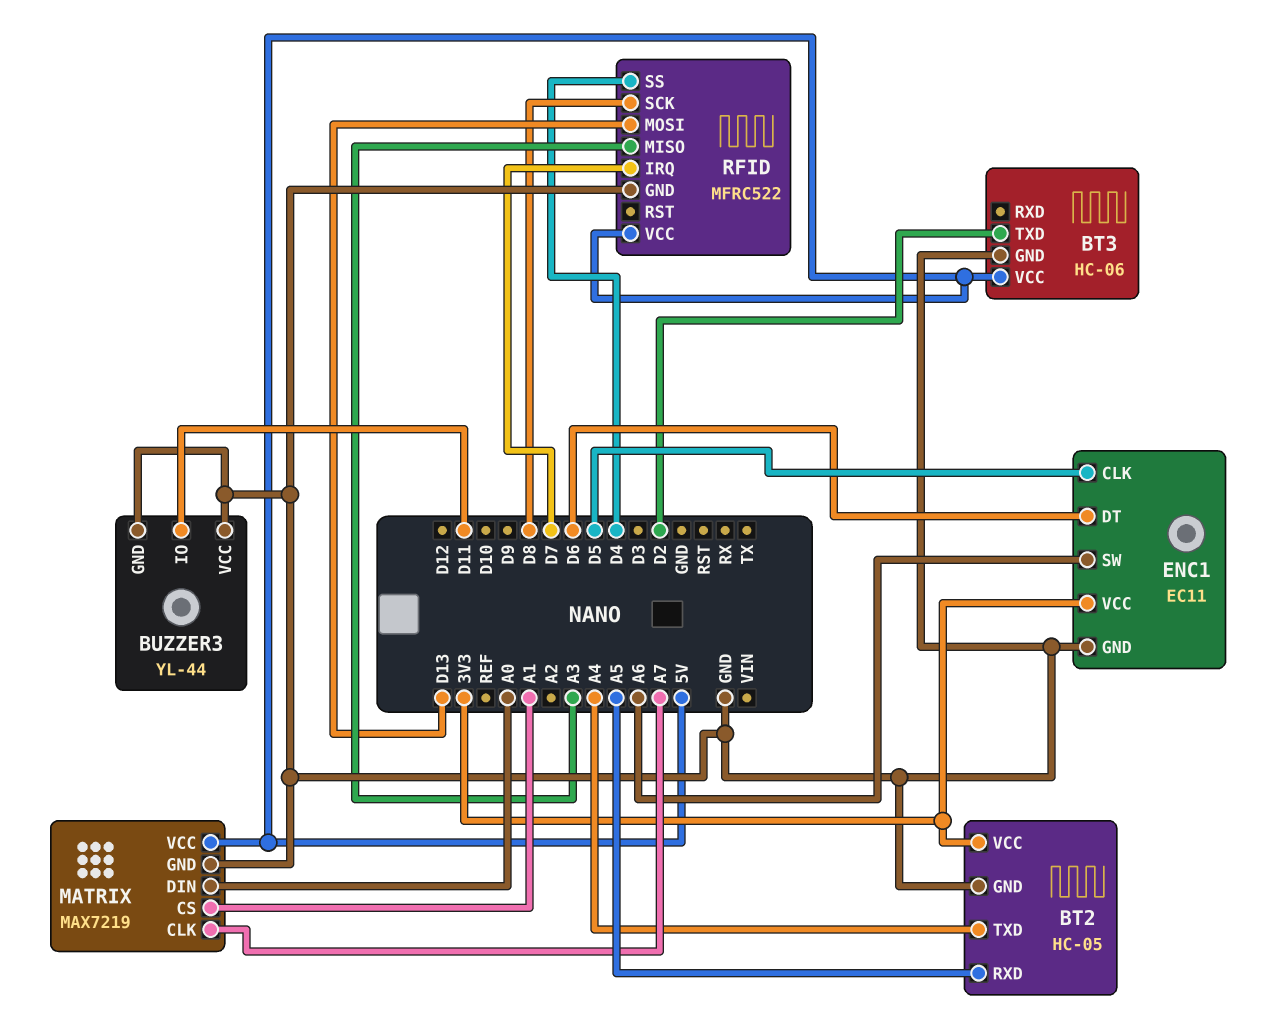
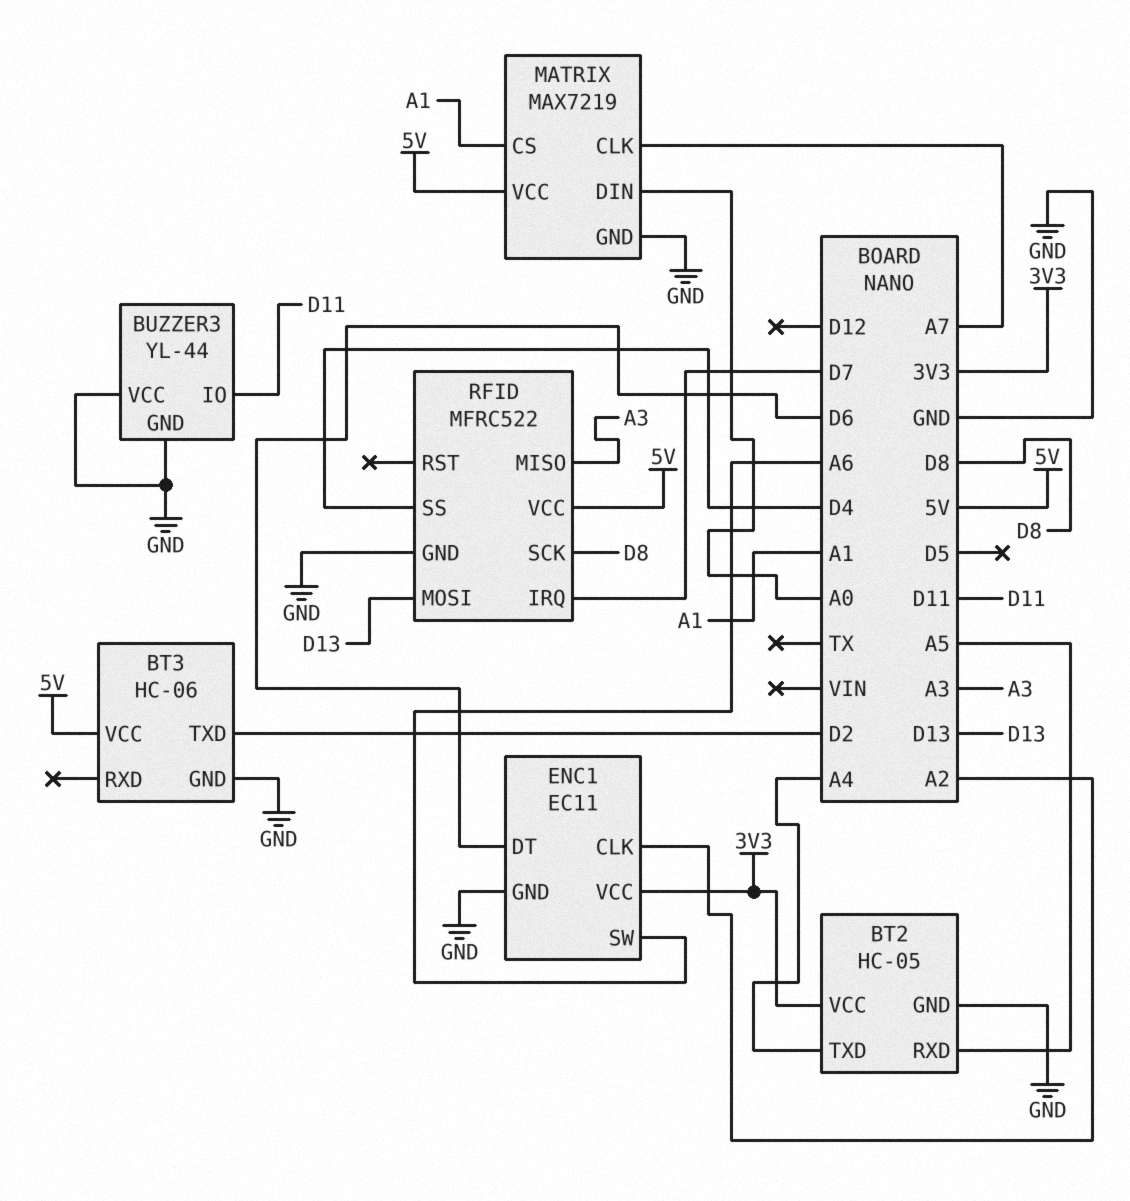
ENC1 pin CLK: D5 -> A2

